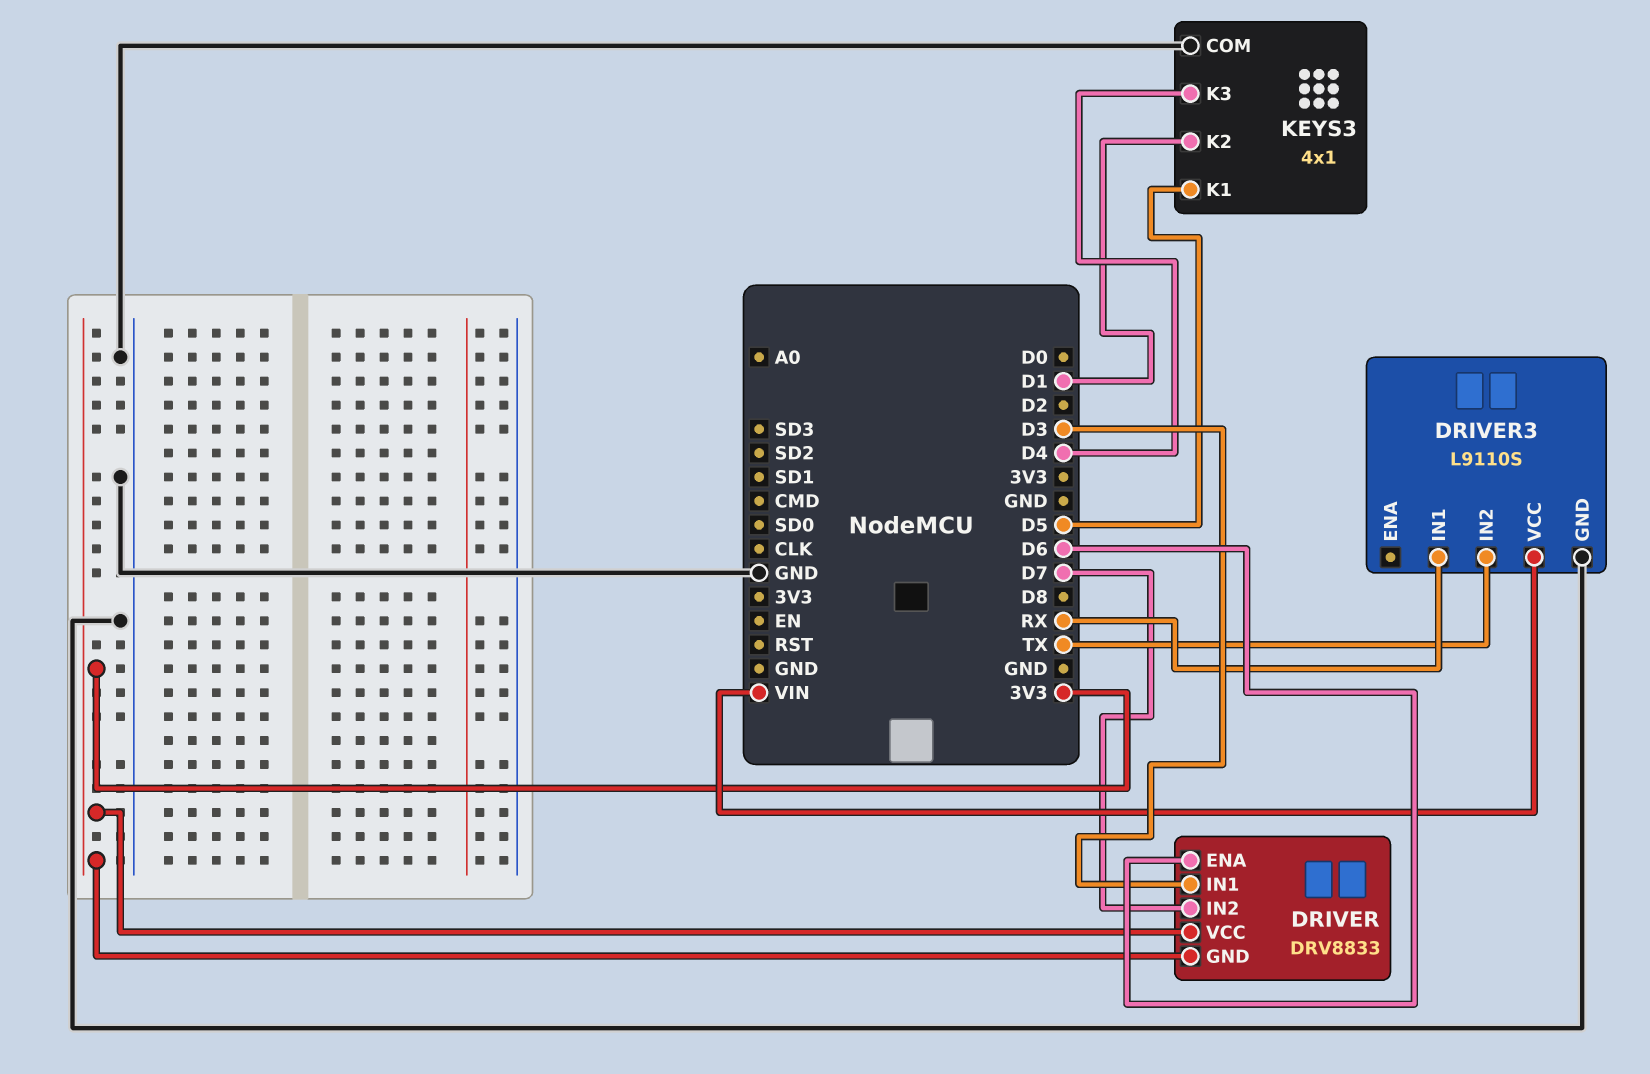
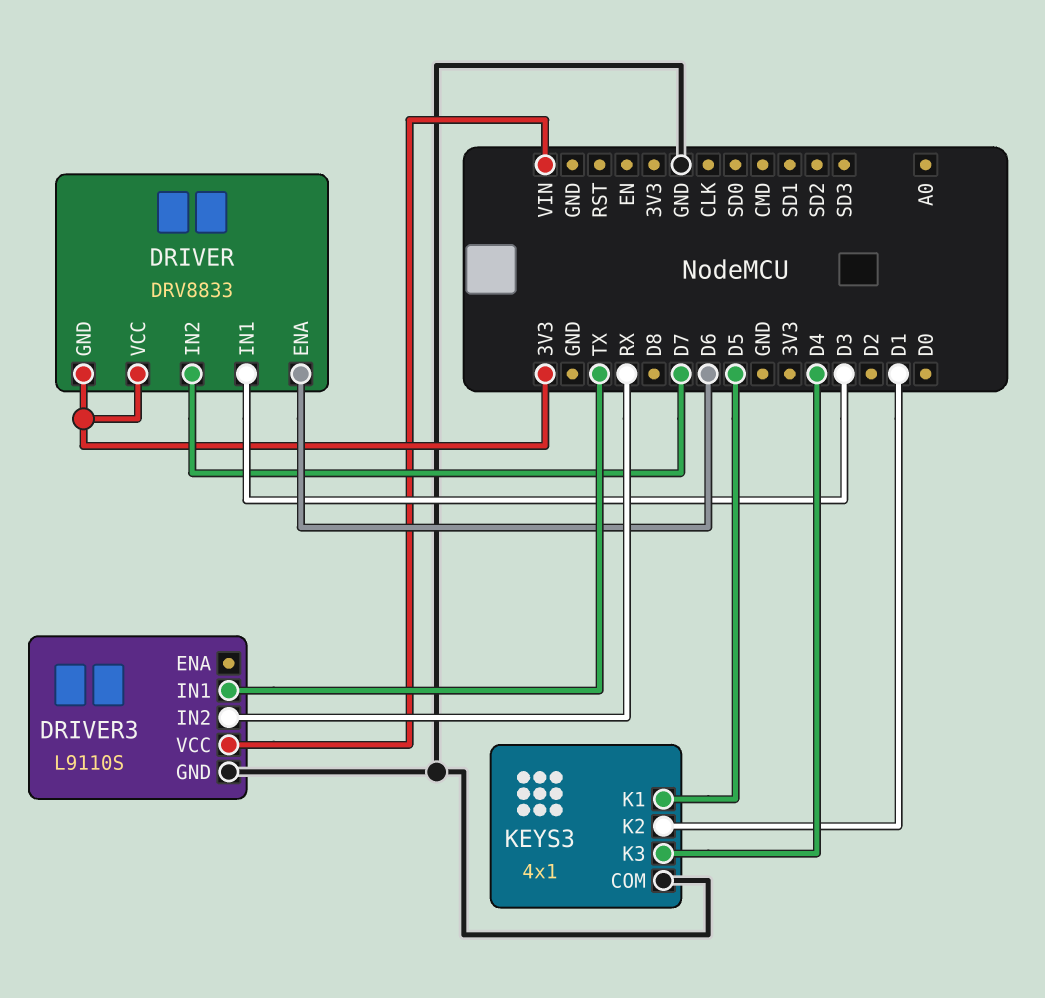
DRIVER3 pin IN1: RX -> TX
DRIVER3 pin IN2: TX -> RX

